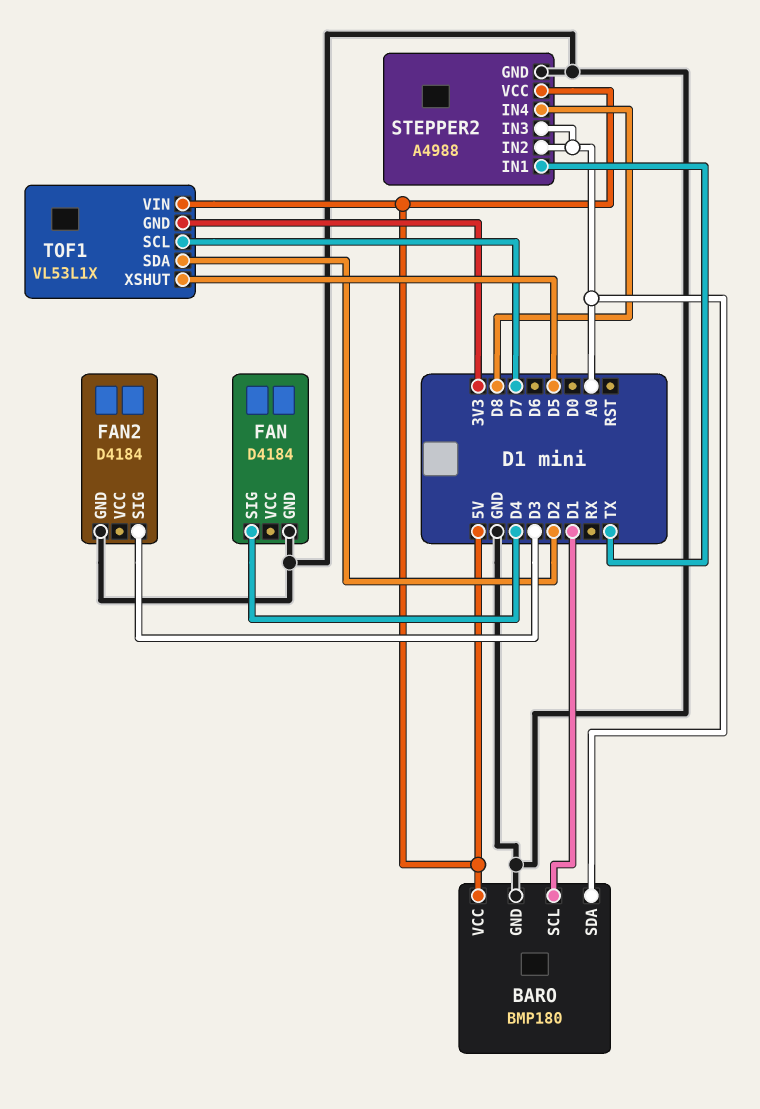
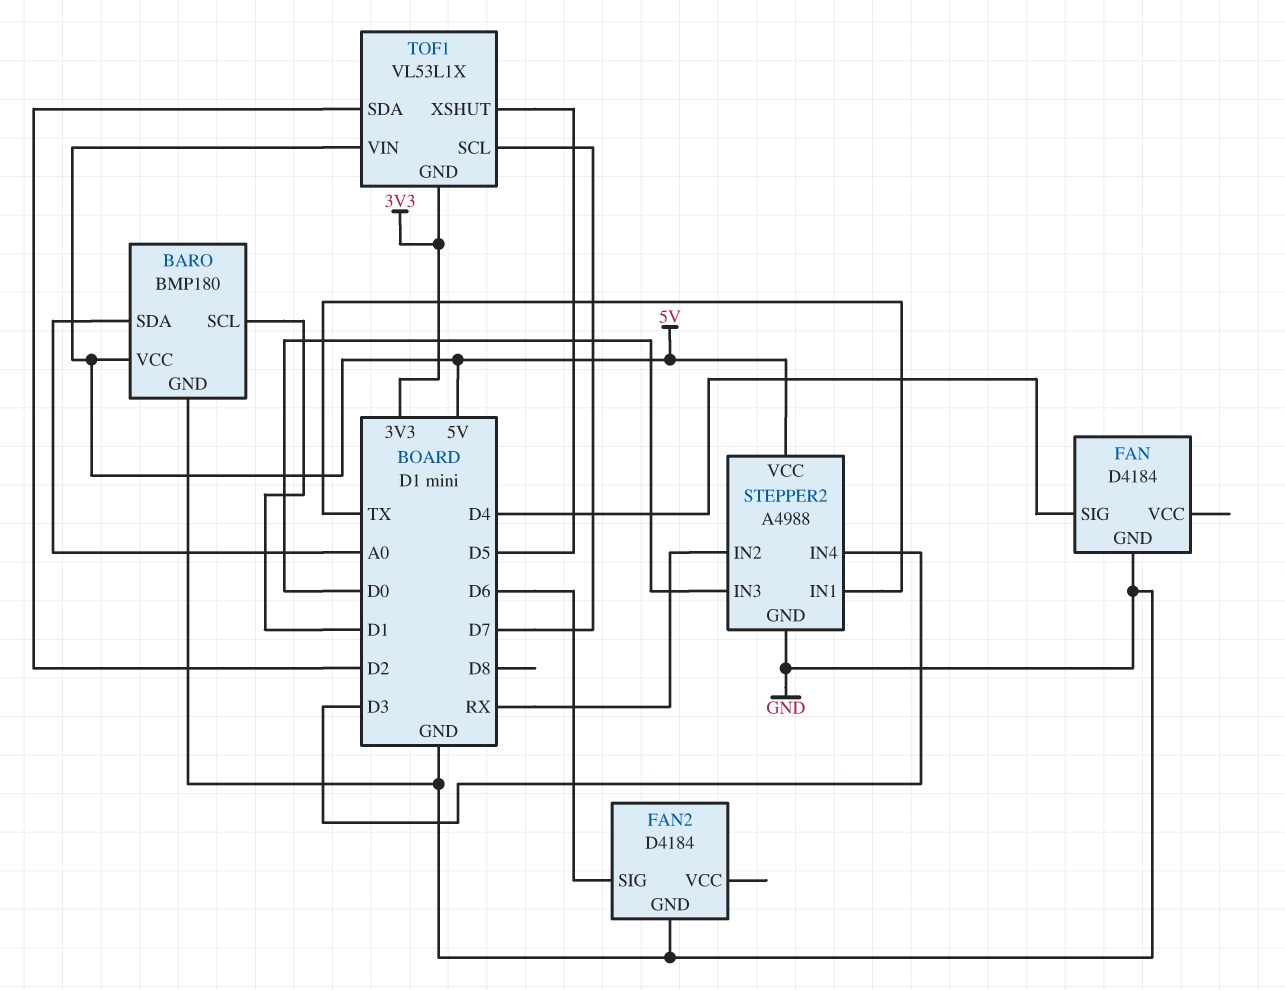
FAN2 pin SIG: D3 -> D6
STEPPER2 pin IN2: A0 -> RX
STEPPER2 pin IN3: A0 -> D0
STEPPER2 pin IN4: D8 -> D3

